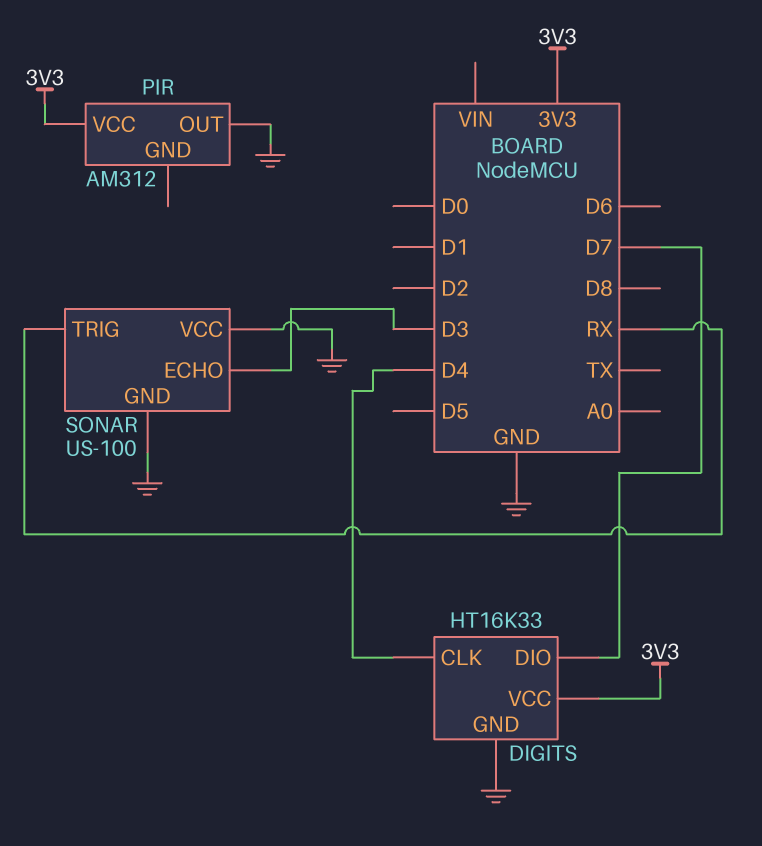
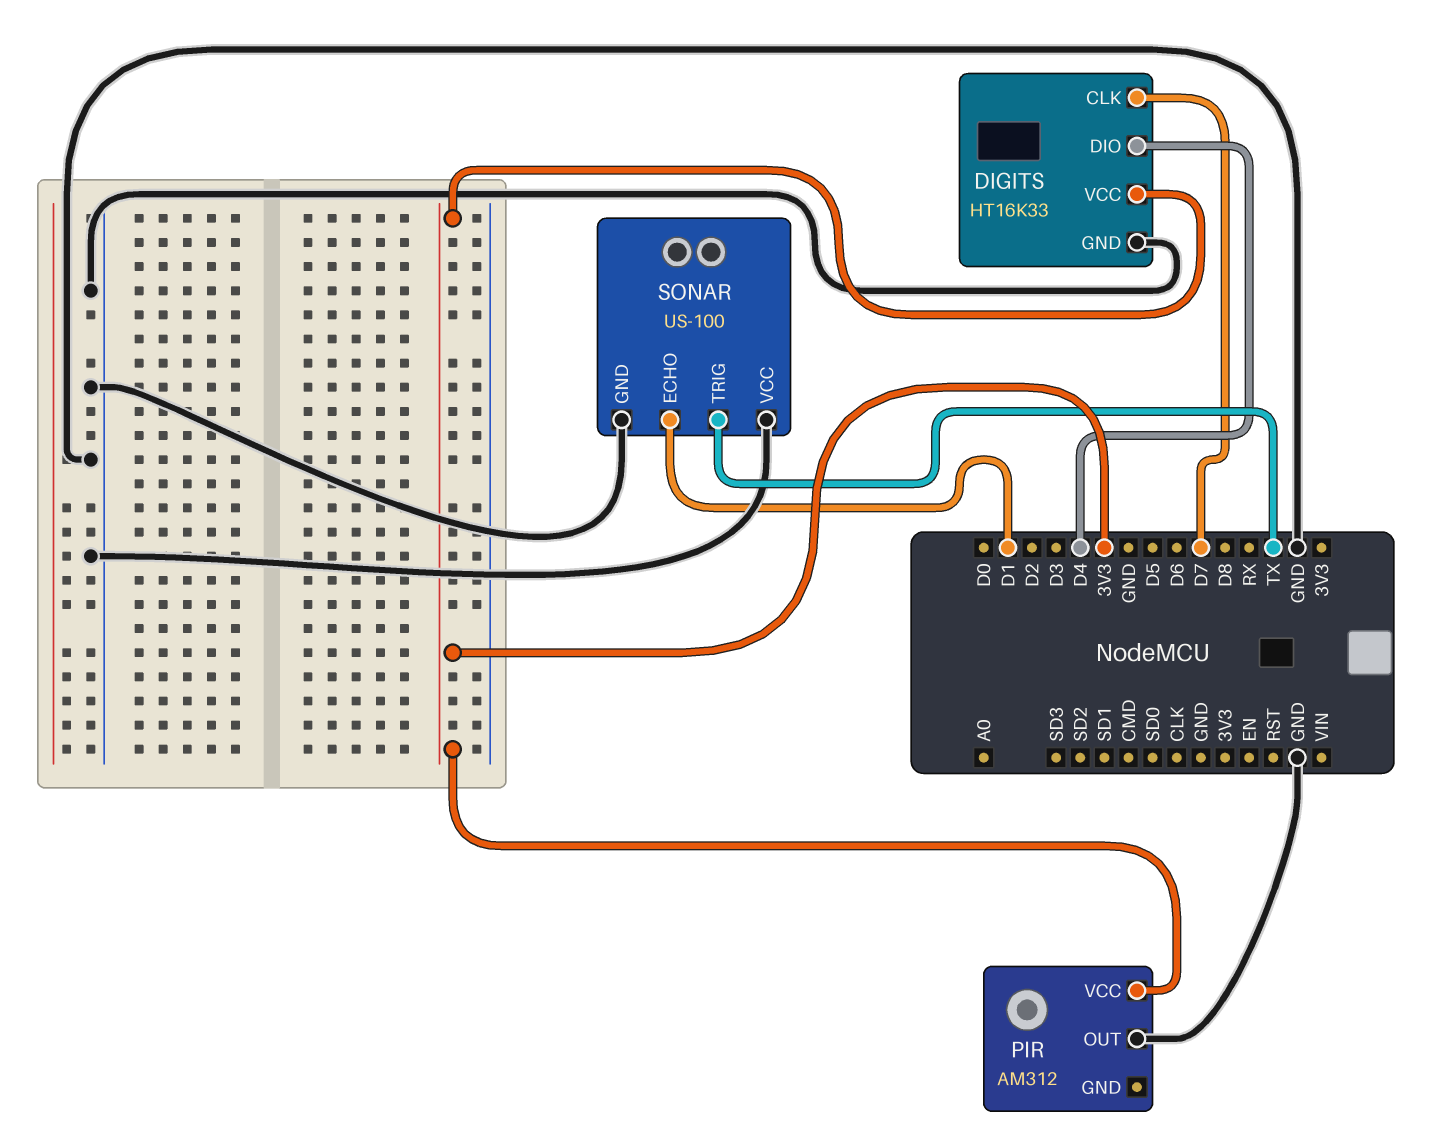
DIGITS pin CLK: D4 -> D7
DIGITS pin DIO: D7 -> D4
SONAR pin ECHO: D3 -> D1
SONAR pin TRIG: RX -> TX

